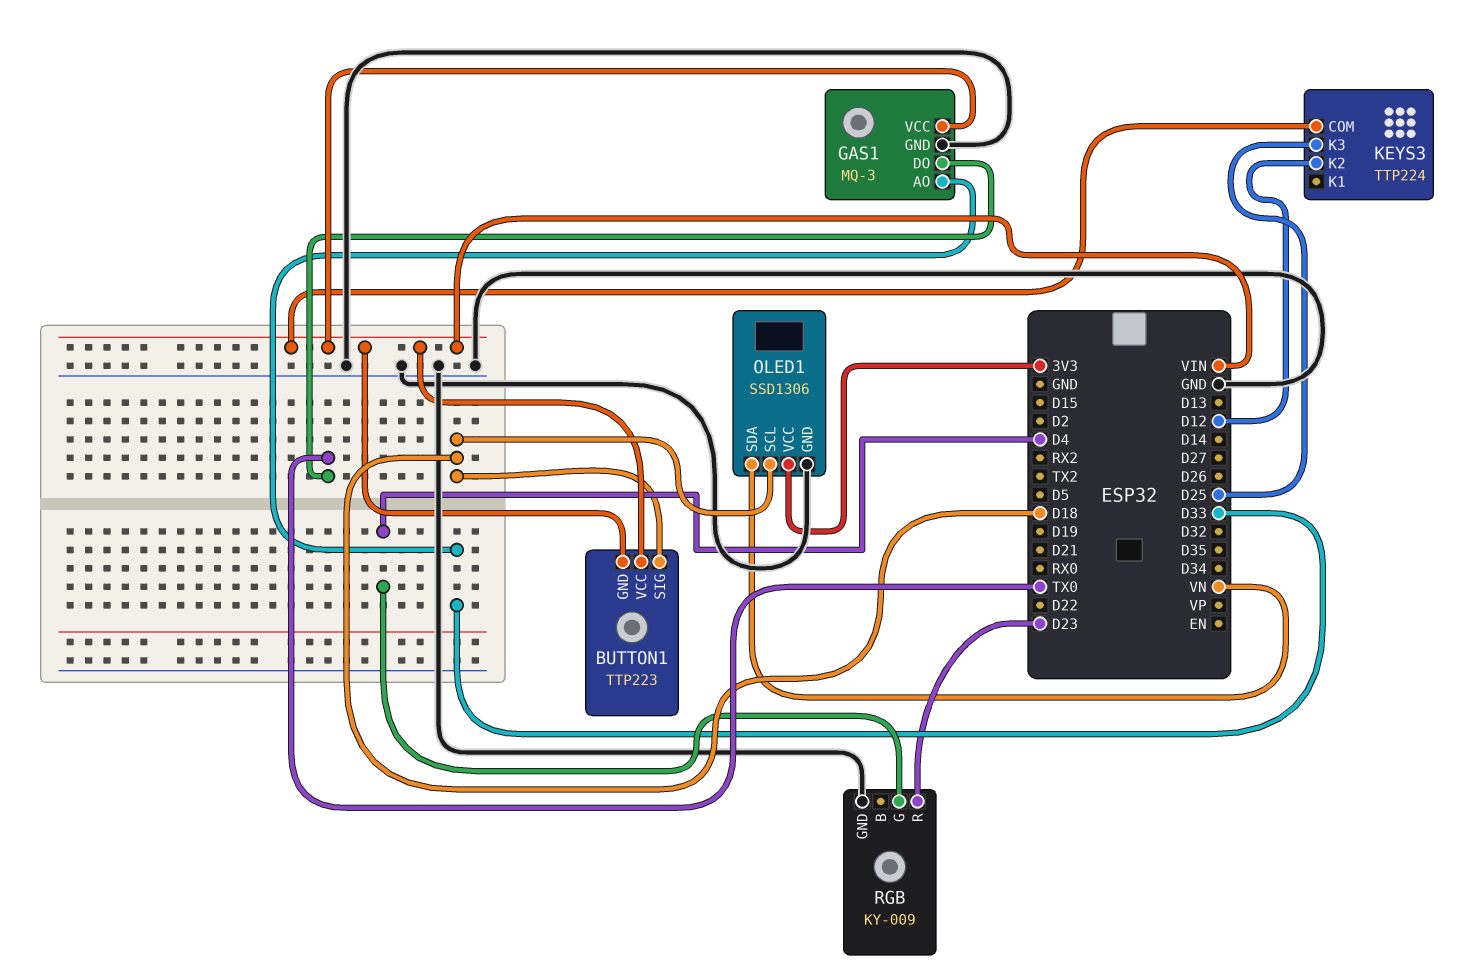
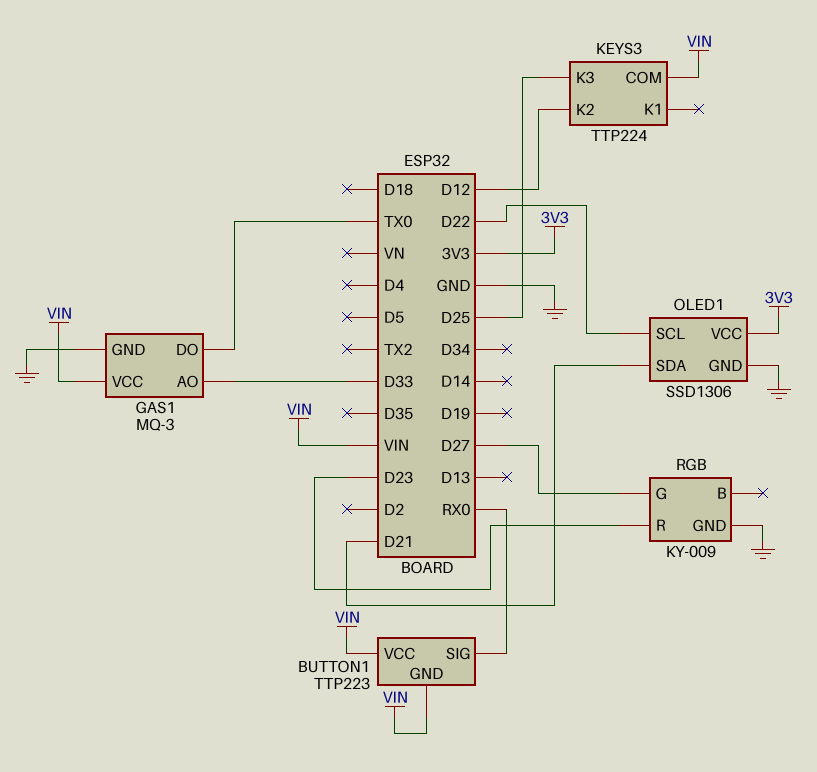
BUTTON1 pin SIG: D18 -> RX0
OLED1 pin SCL: D18 -> D22
OLED1 pin SDA: VN -> D21
RGB pin G: D4 -> D27

